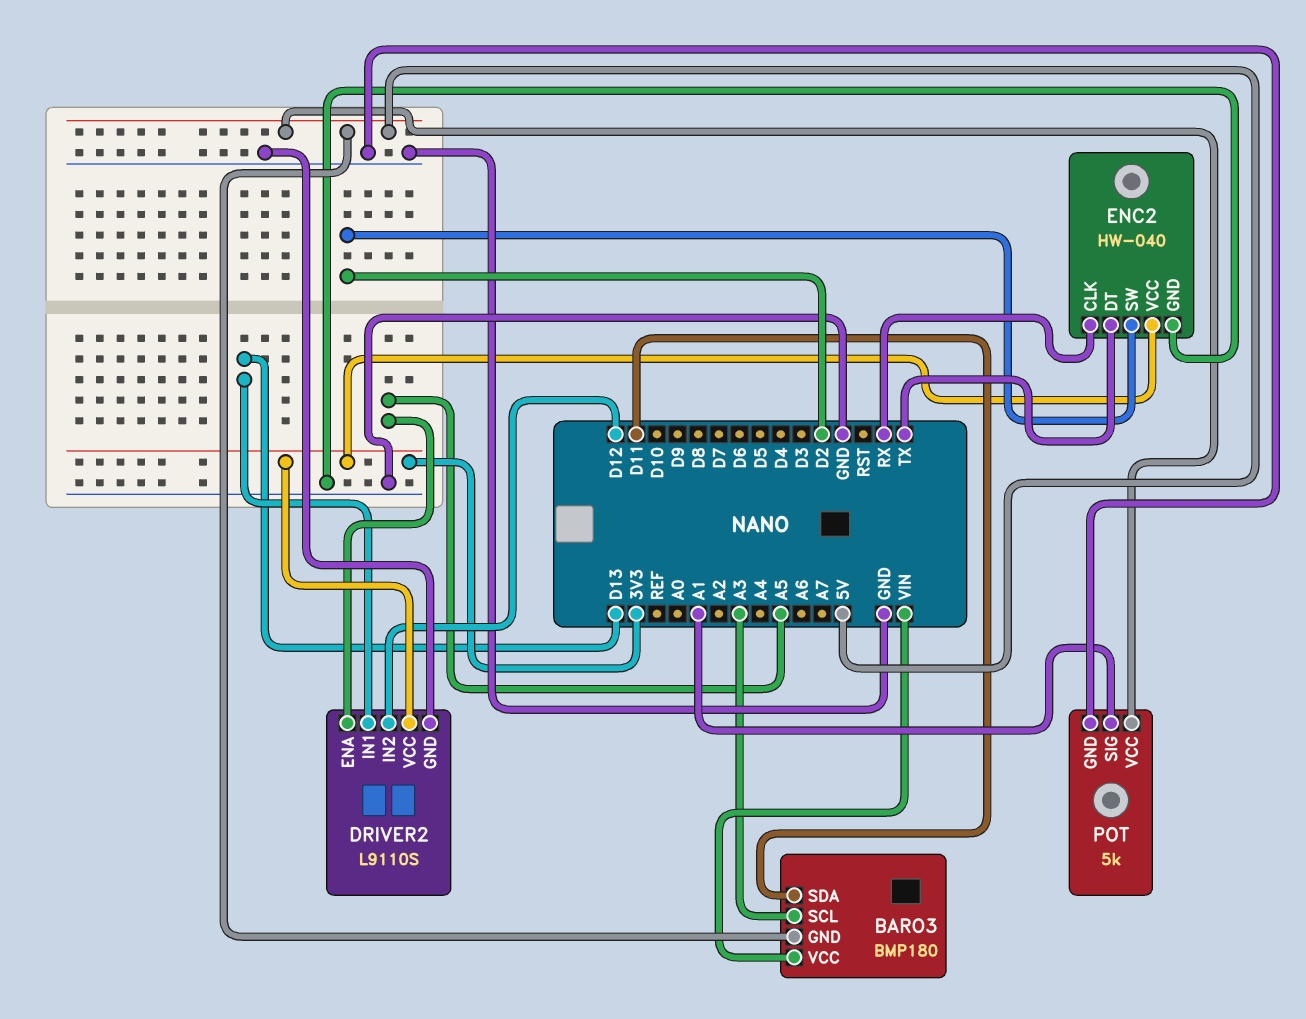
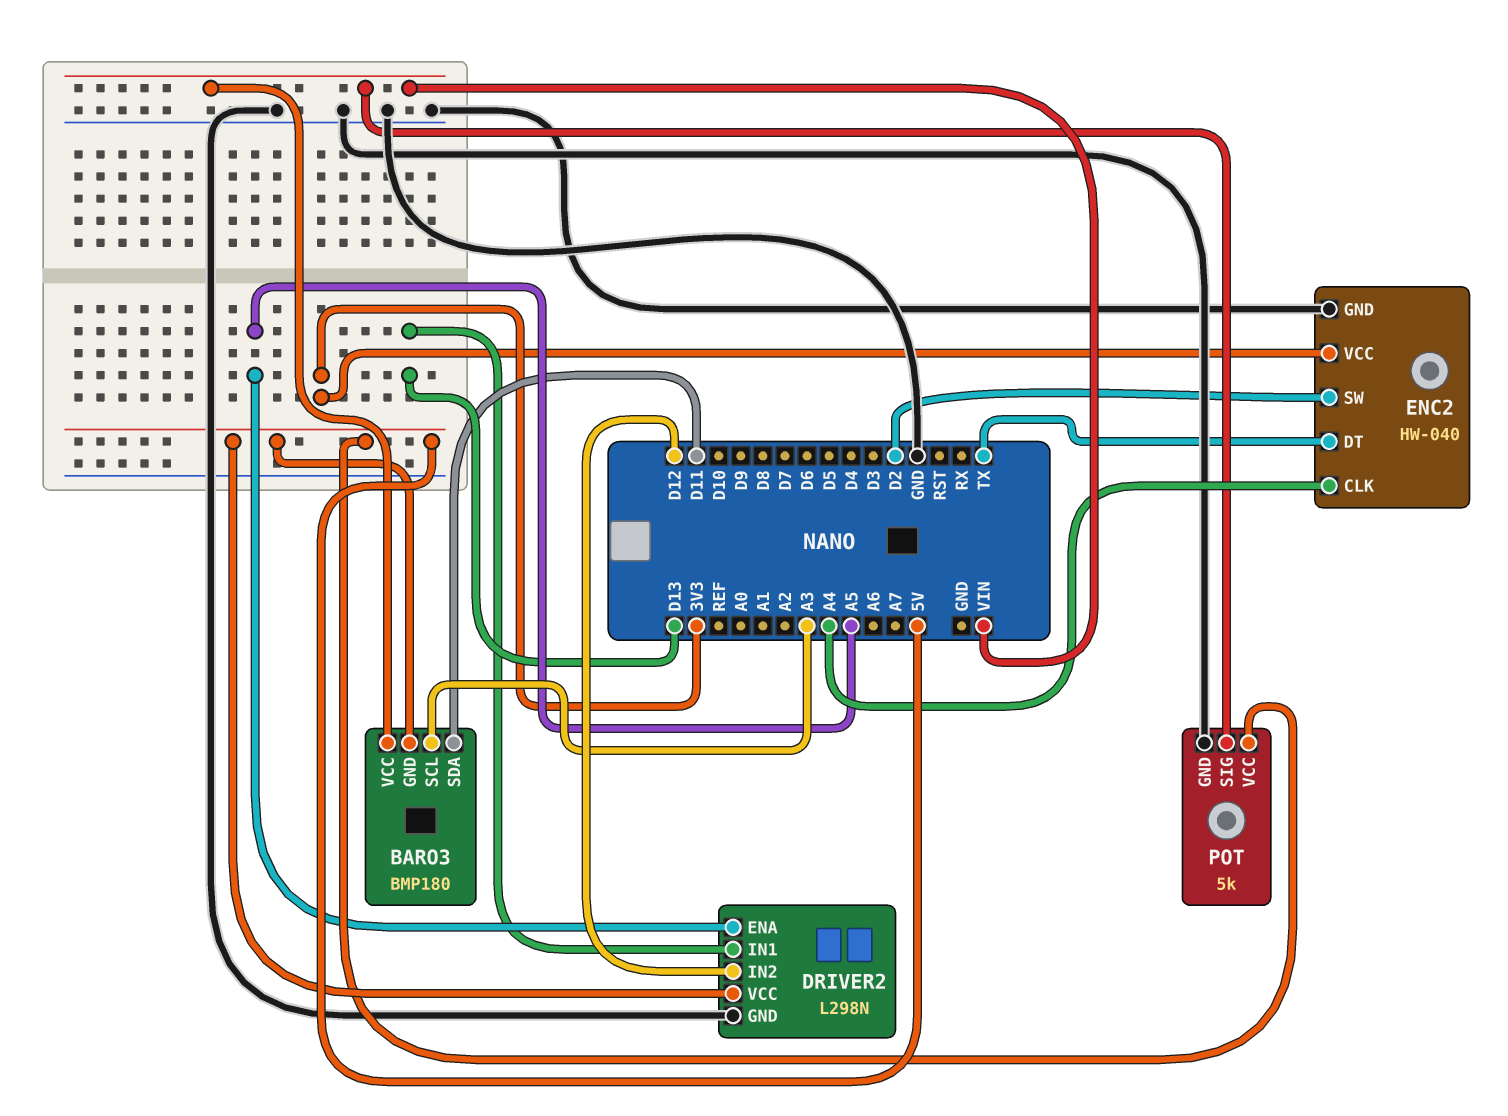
DRIVER2: L9110S -> L298N
DRIVER2 pin VCC: 3V3 -> 5V
ENC2 pin CLK: RX -> A4
POT pin SIG: A1 -> VIN

